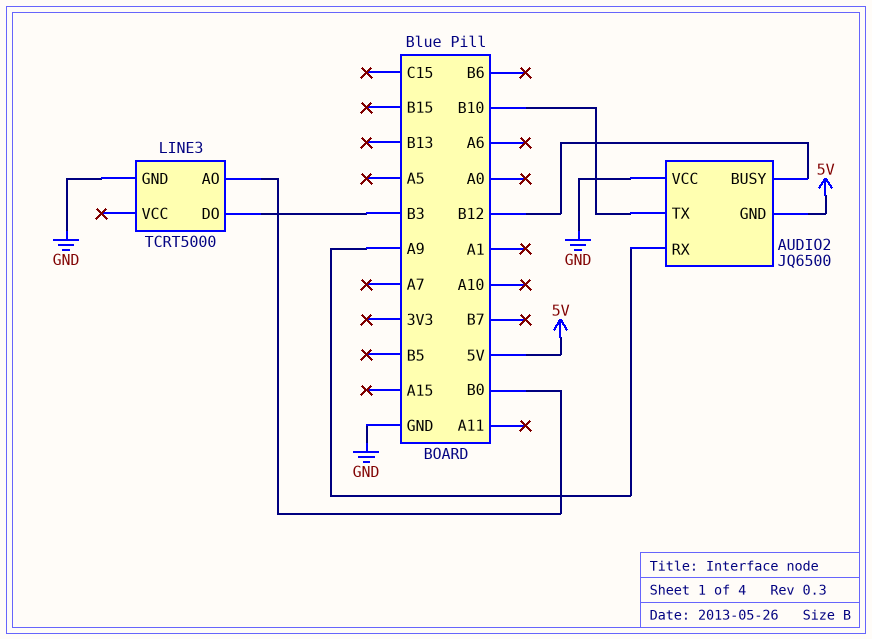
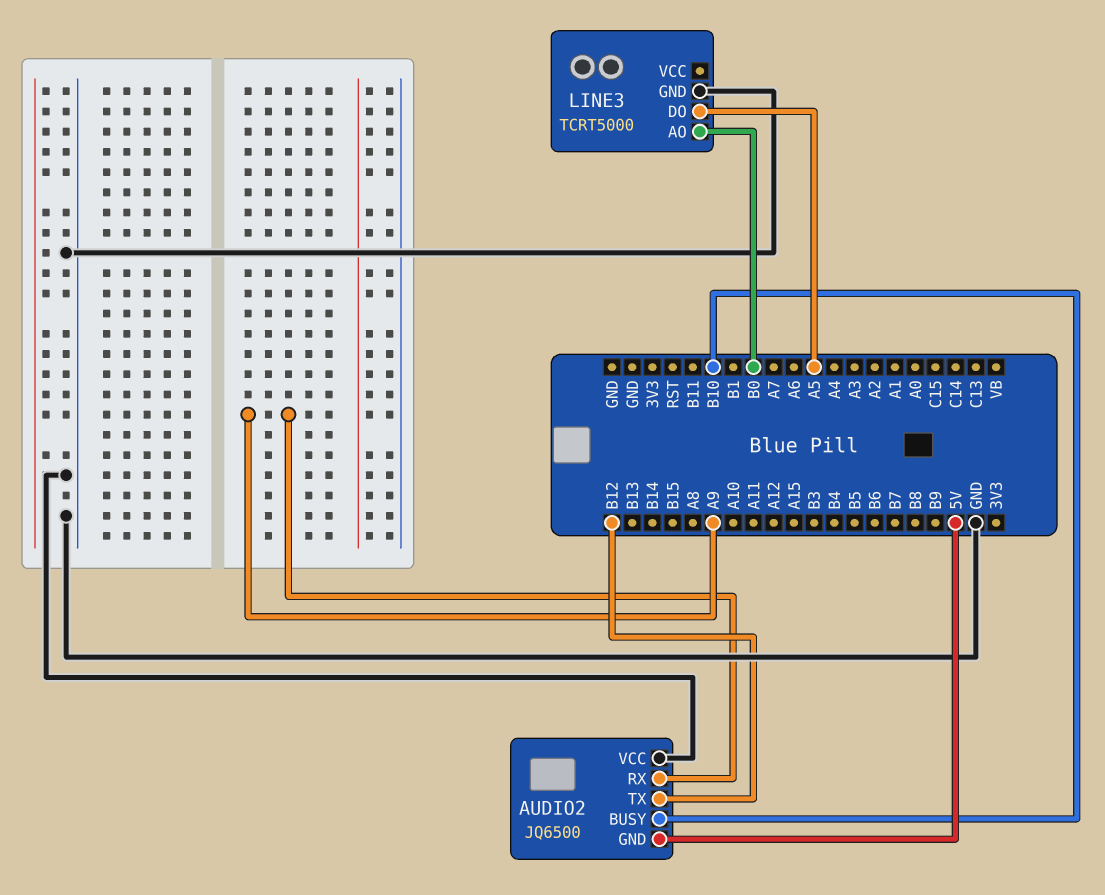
AUDIO2 pin BUSY: B12 -> B10
AUDIO2 pin TX: B10 -> B12
LINE3 pin DO: B3 -> A5

